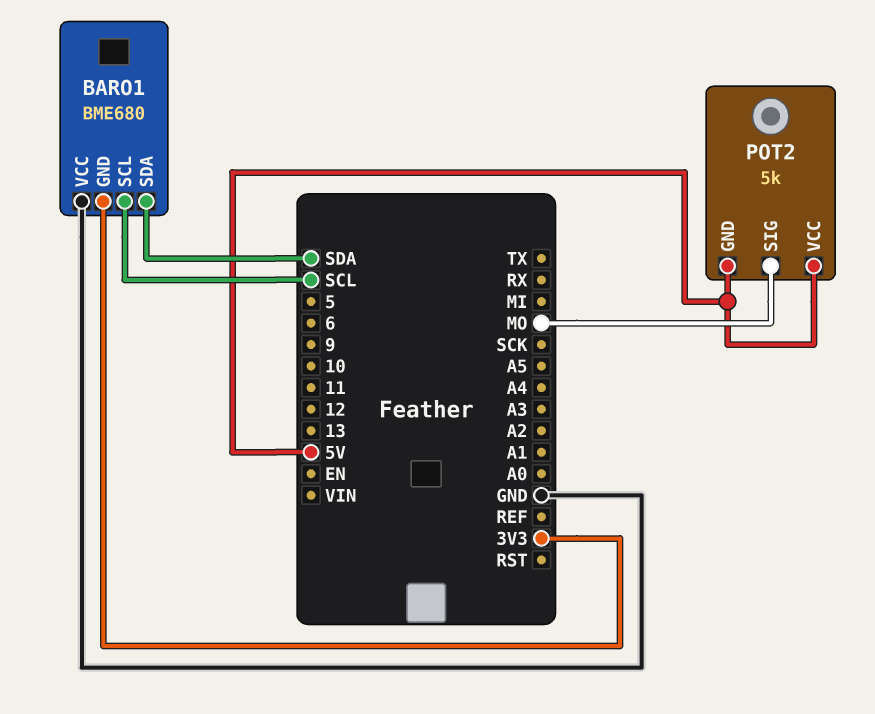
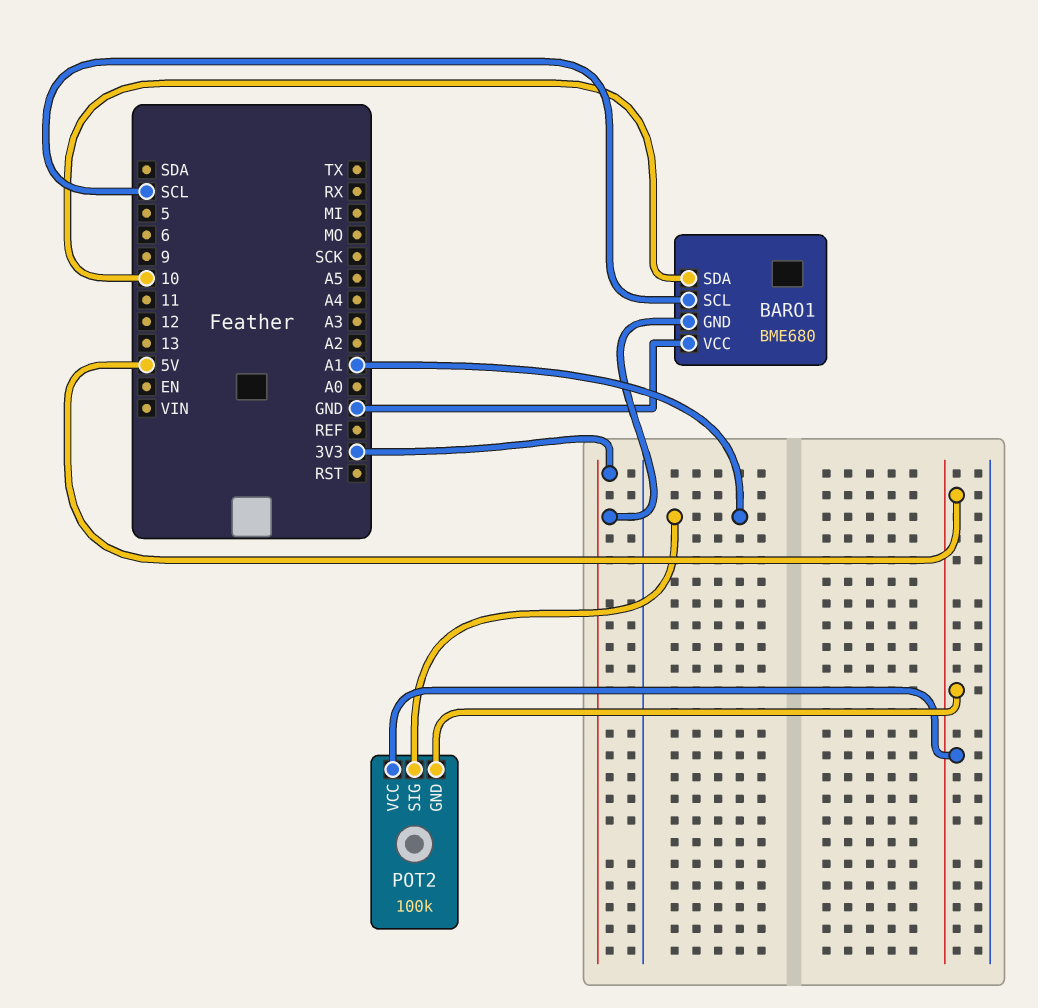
BARO1 pin SDA: SDA -> 10
POT2: 5k -> 100k
POT2 pin SIG: MO -> A1

